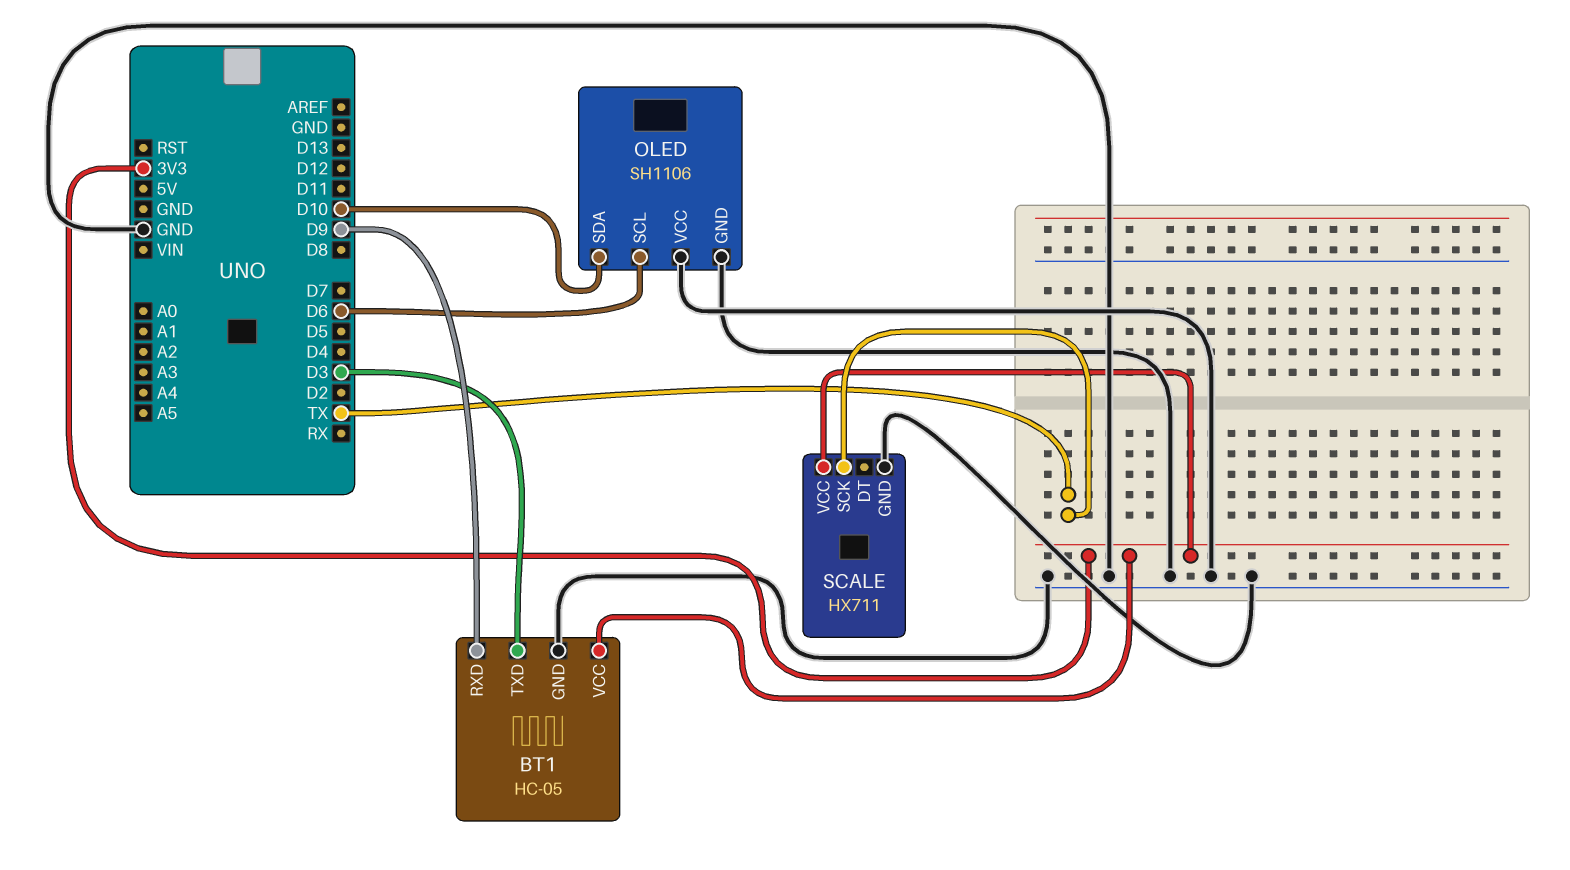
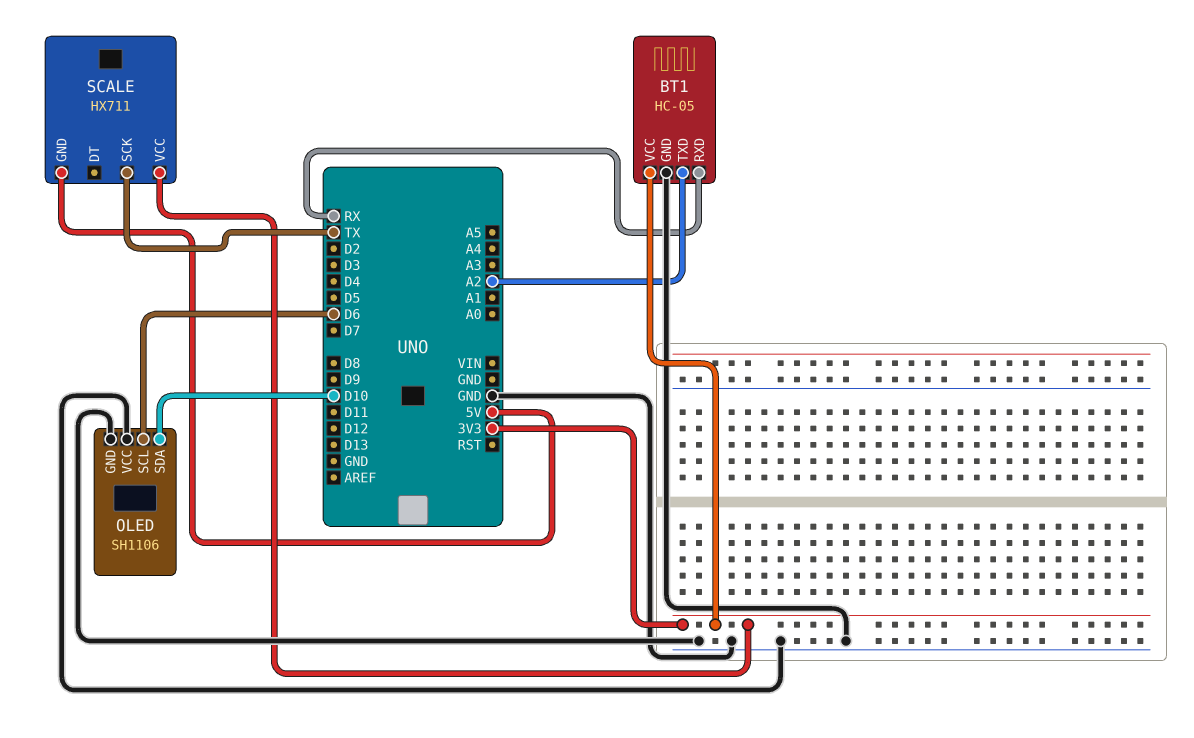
BT1 pin RXD: D9 -> RX
BT1 pin TXD: D3 -> A2
SCALE pin GND: GND -> 5V

